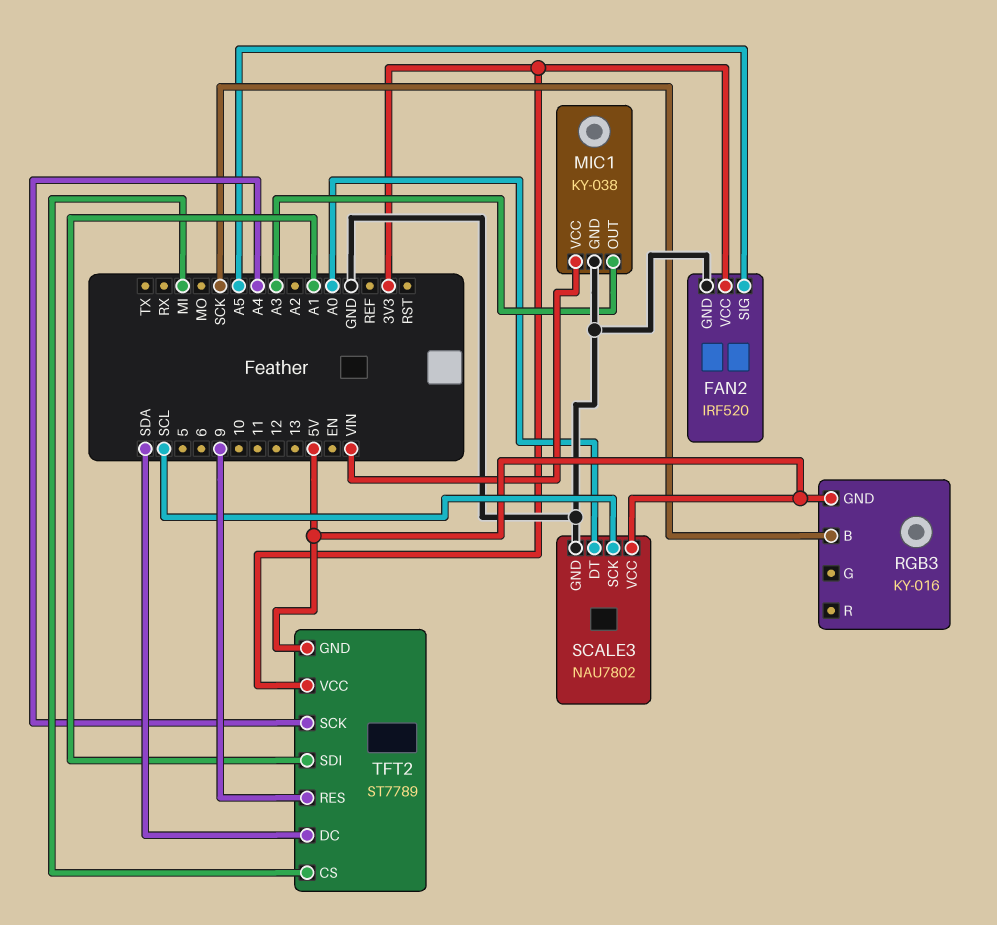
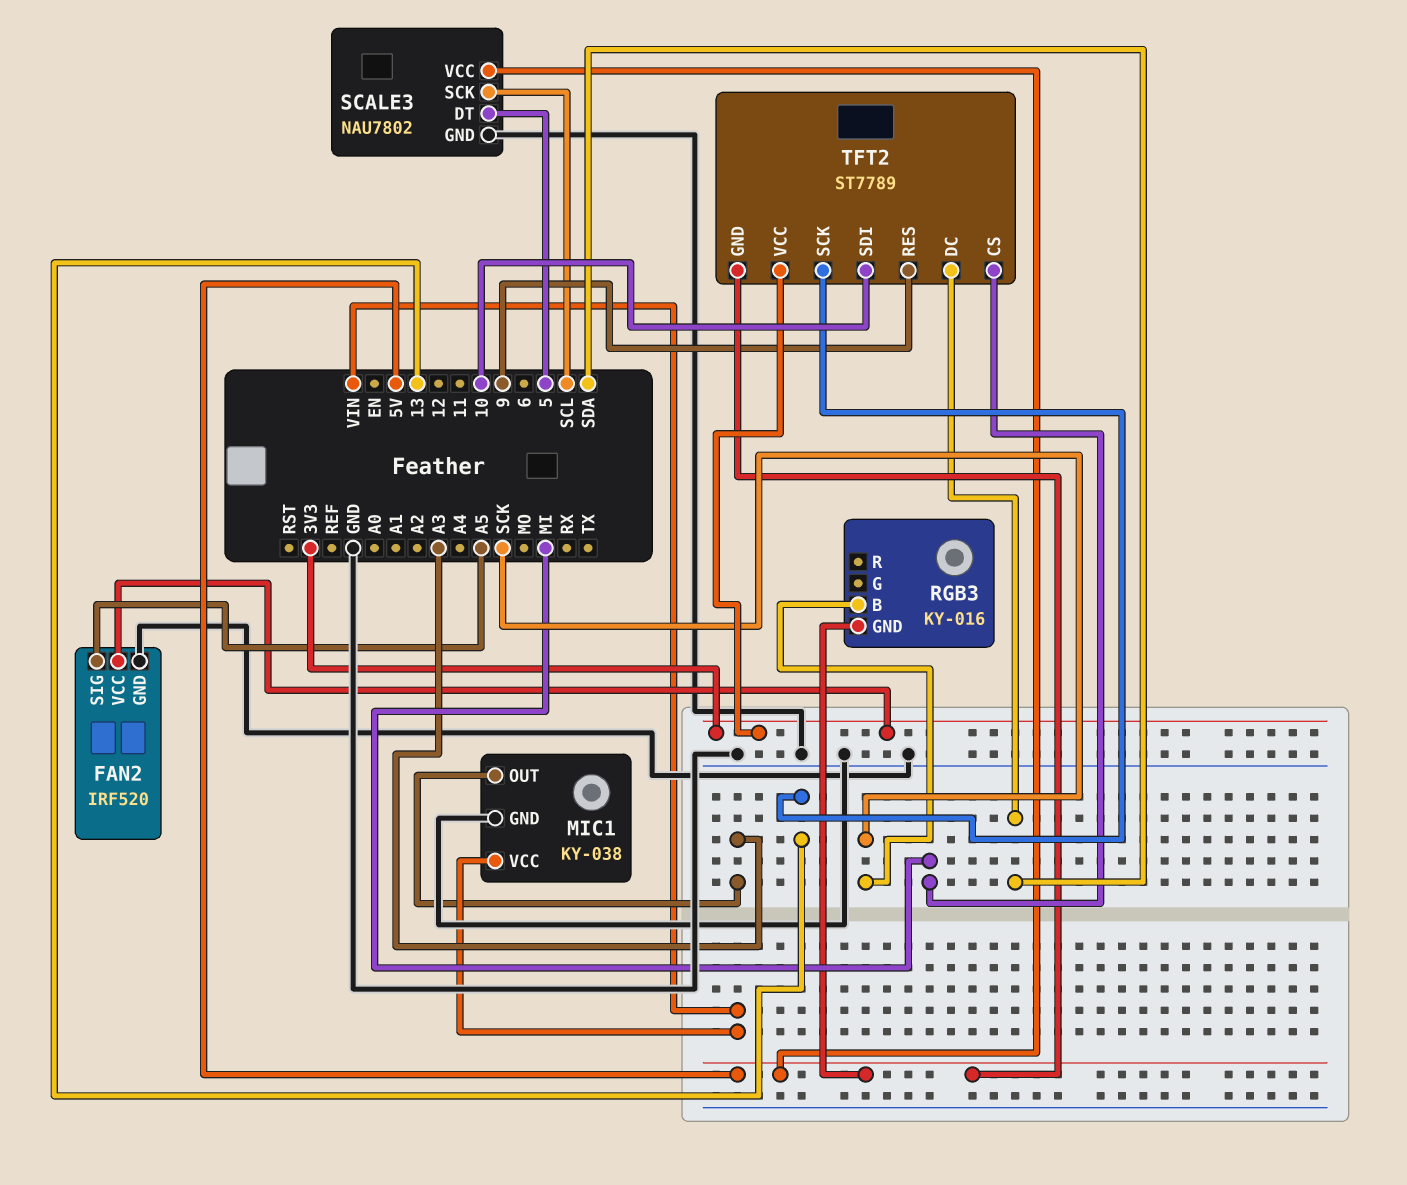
SCALE3 pin DT: A0 -> 5
TFT2 pin SCK: A4 -> 13
TFT2 pin SDI: A1 -> 10

